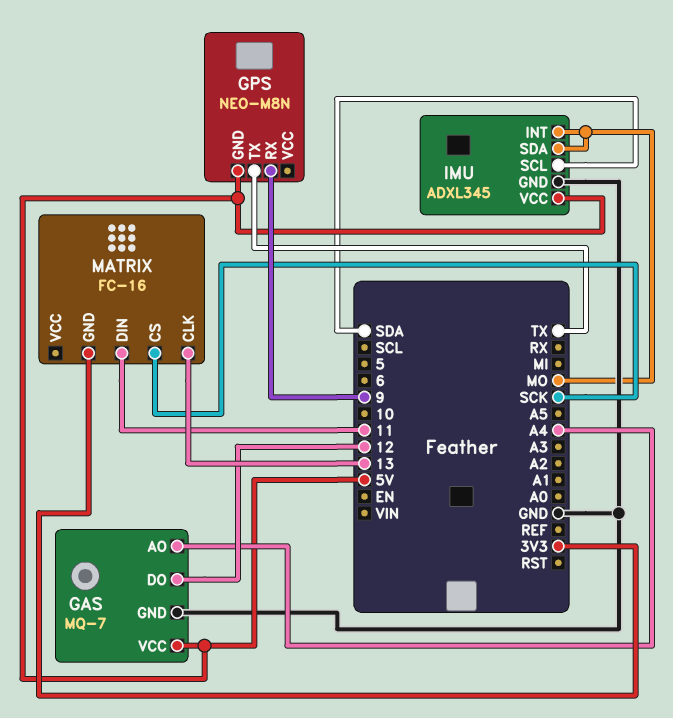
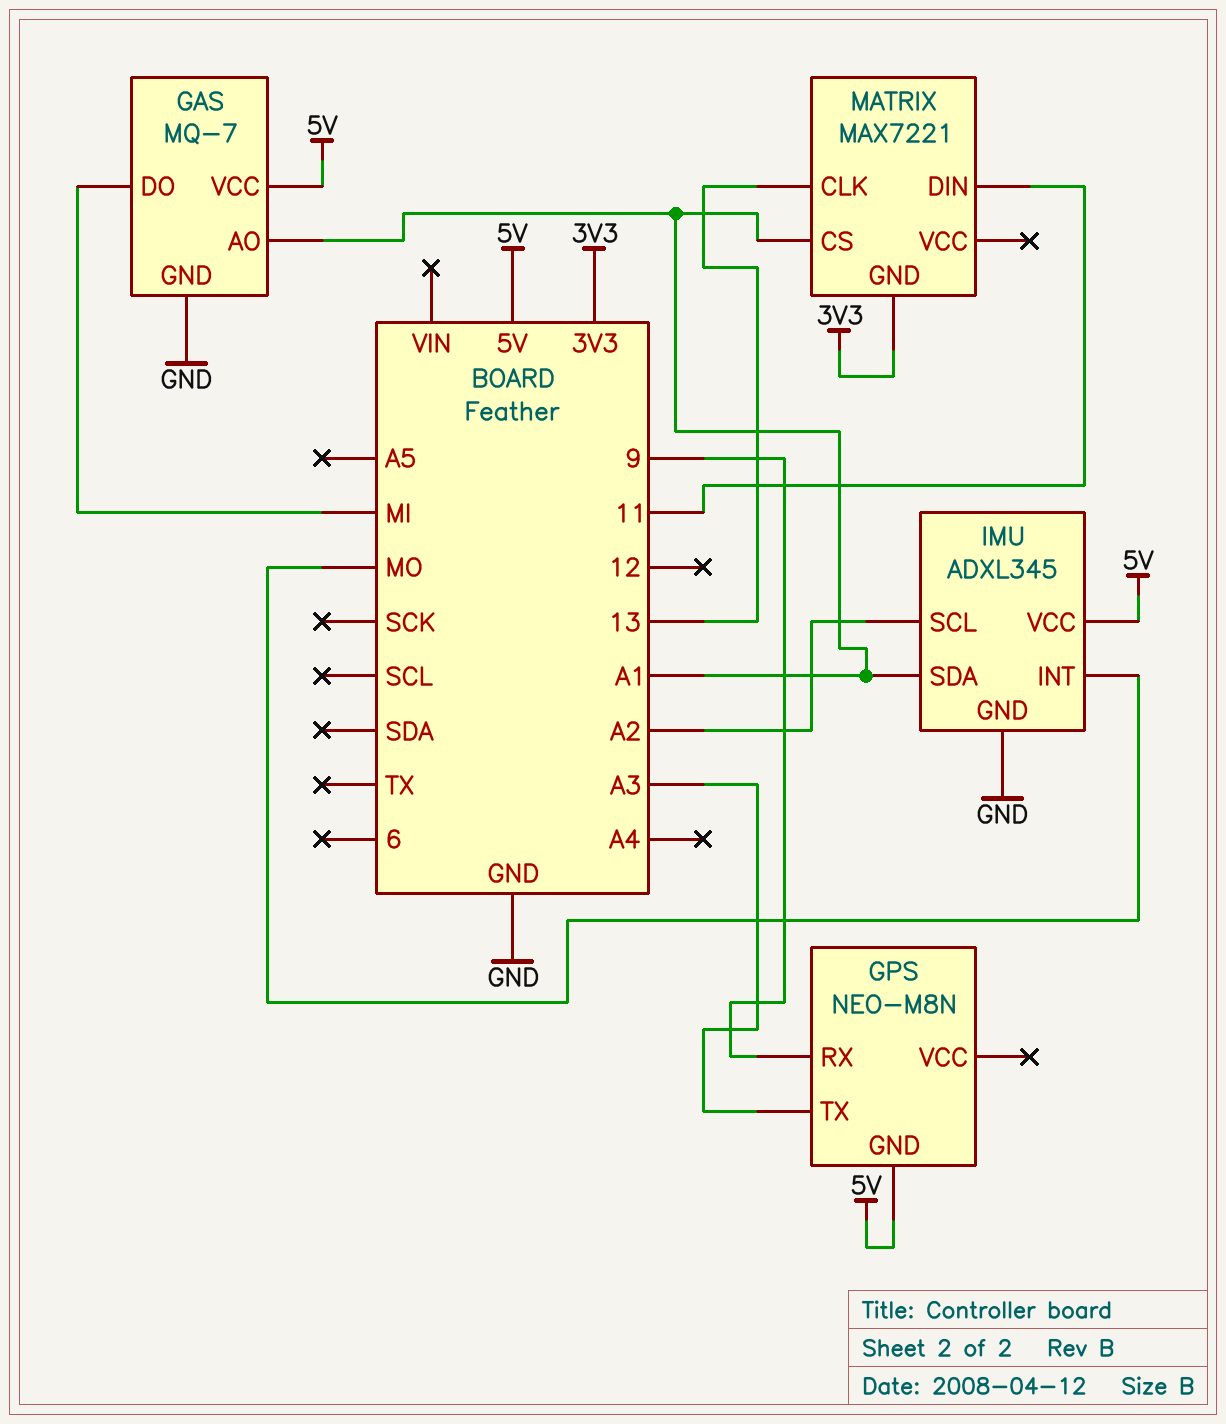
GAS pin AO: A4 -> A1
GAS pin DO: 12 -> MI
GPS pin TX: TX -> A3
IMU pin SCL: SDA -> A2
IMU pin SDA: MO -> A1
MATRIX: FC-16 -> MAX7221
MATRIX pin CS: SCK -> A1

